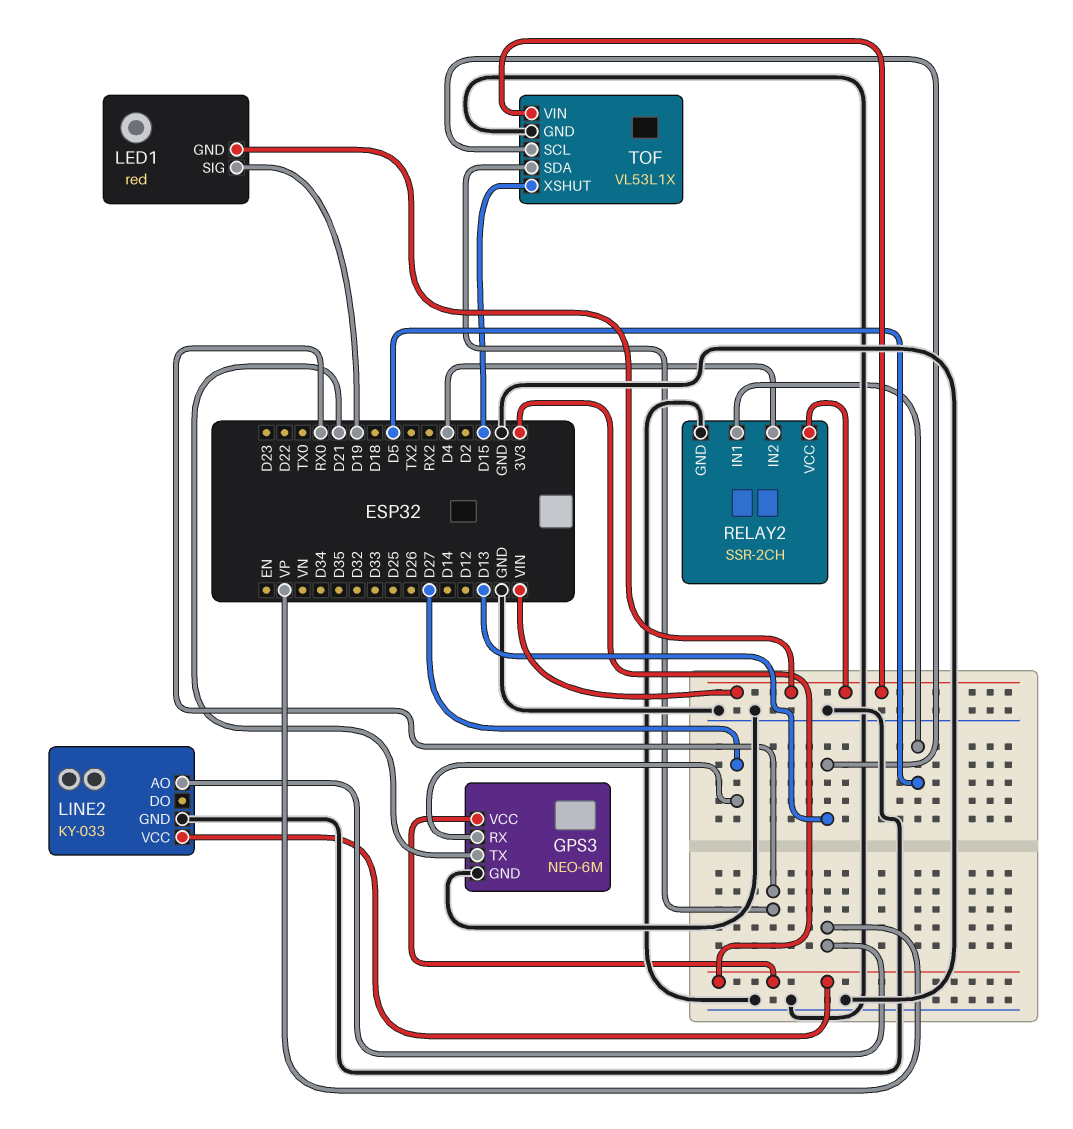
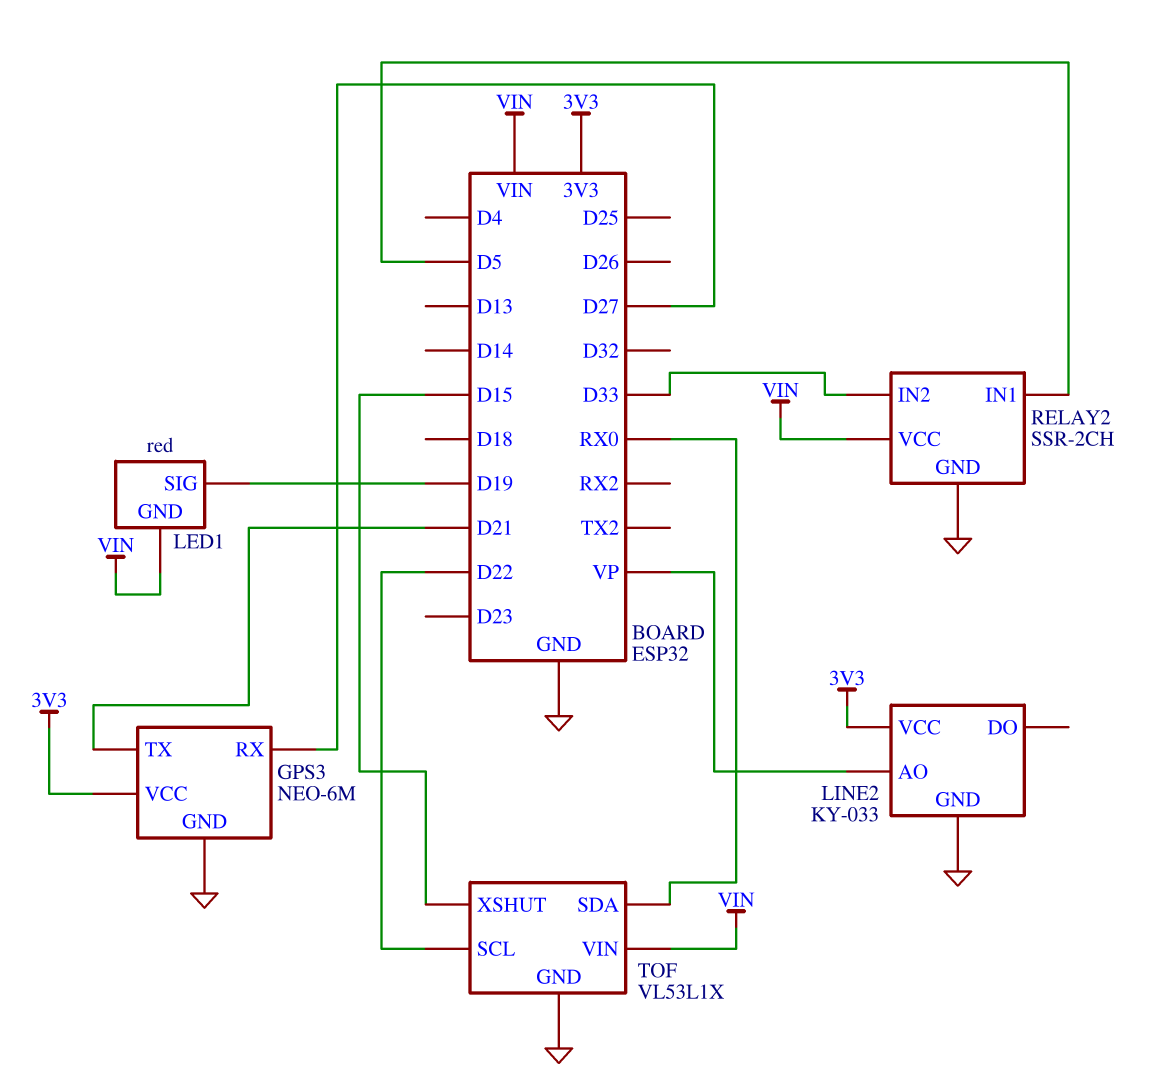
RELAY2 pin IN2: D4 -> D33
TOF pin SCL: D13 -> D22

